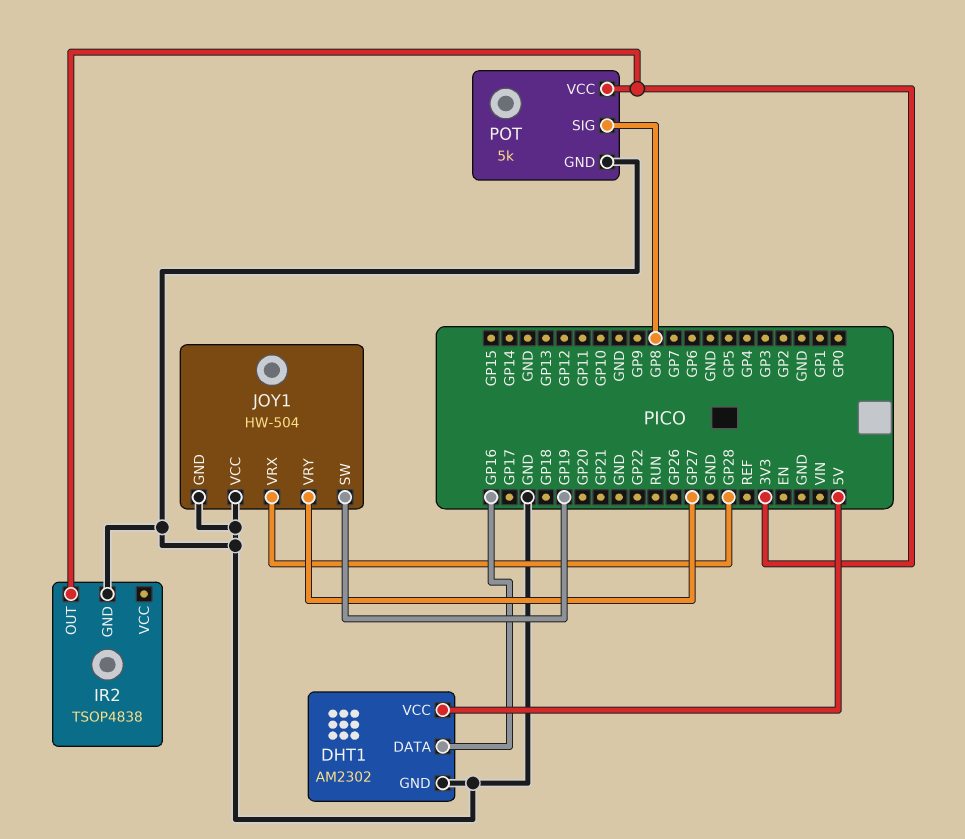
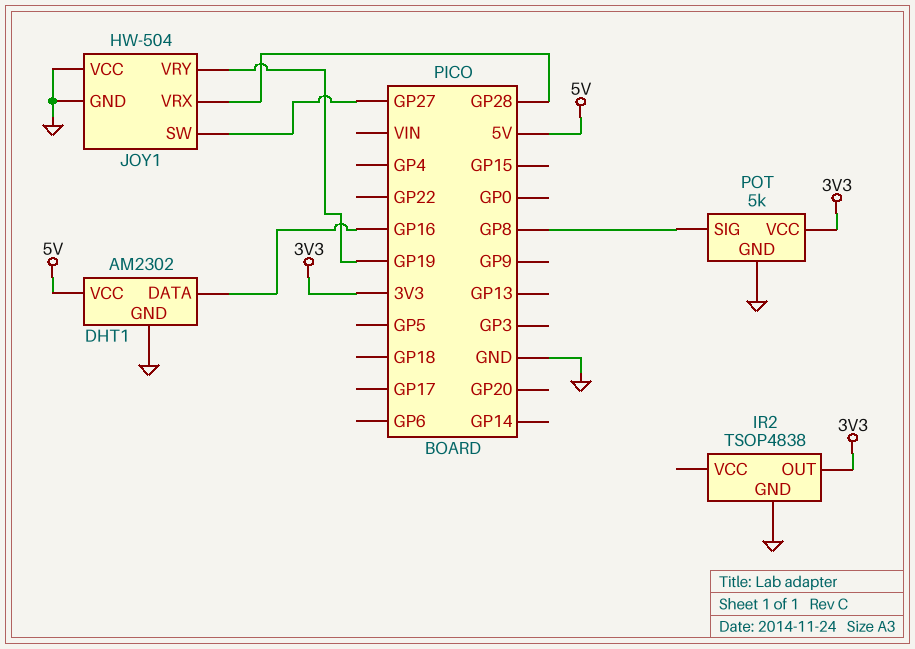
JOY1 pin SW: GP19 -> GP27
JOY1 pin VRY: GP27 -> GP19

